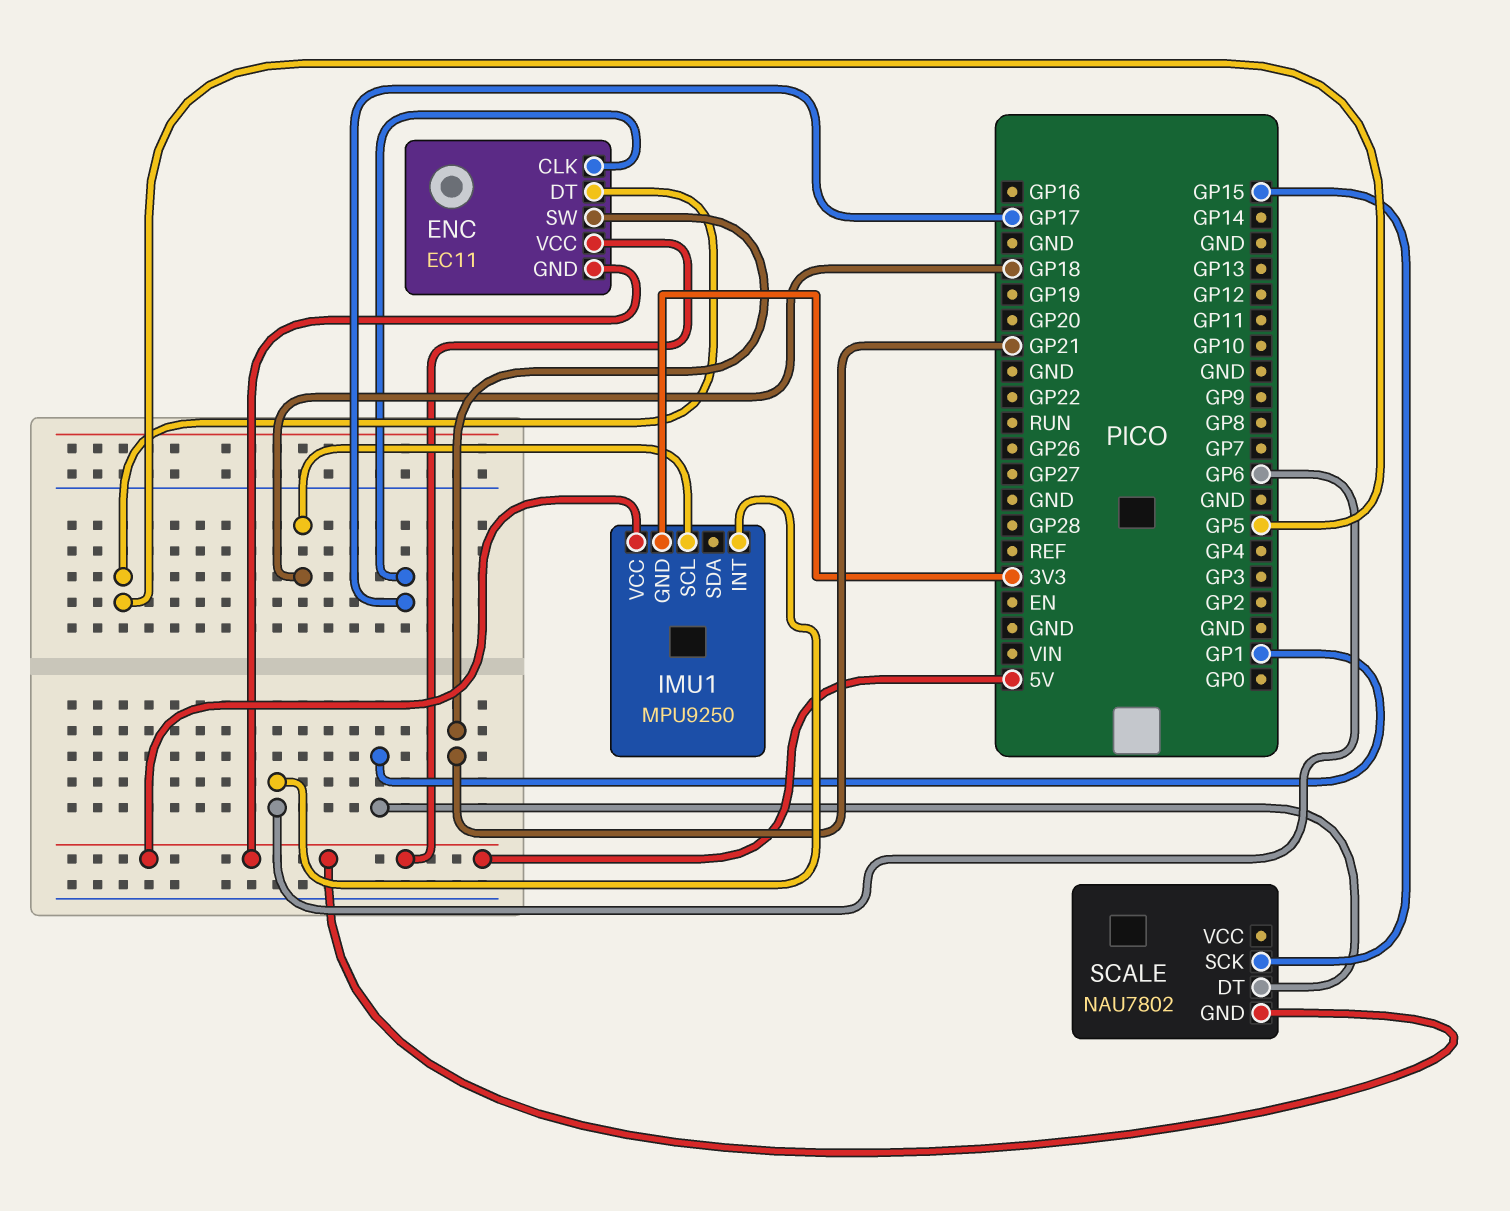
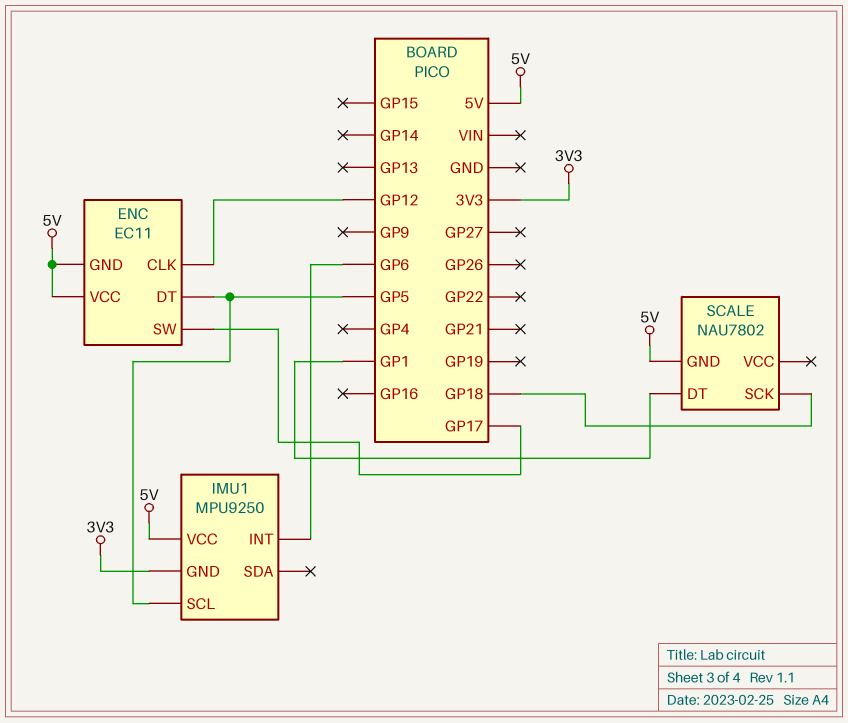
ENC pin CLK: GP17 -> GP12
ENC pin SW: GP21 -> GP17
IMU1 pin SCL: GP18 -> GP5
SCALE pin SCK: GP15 -> GP18

